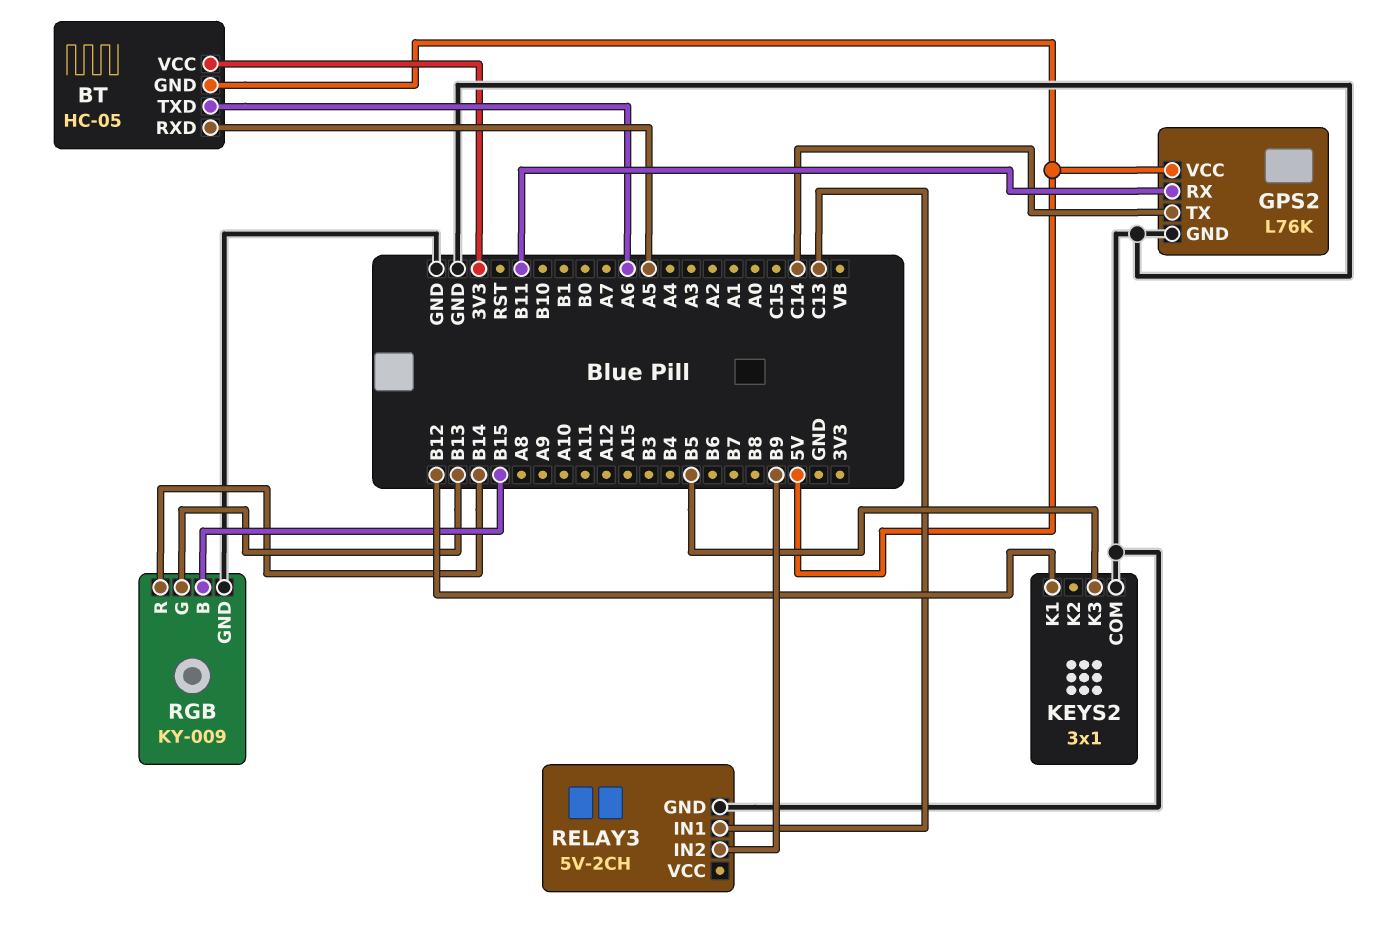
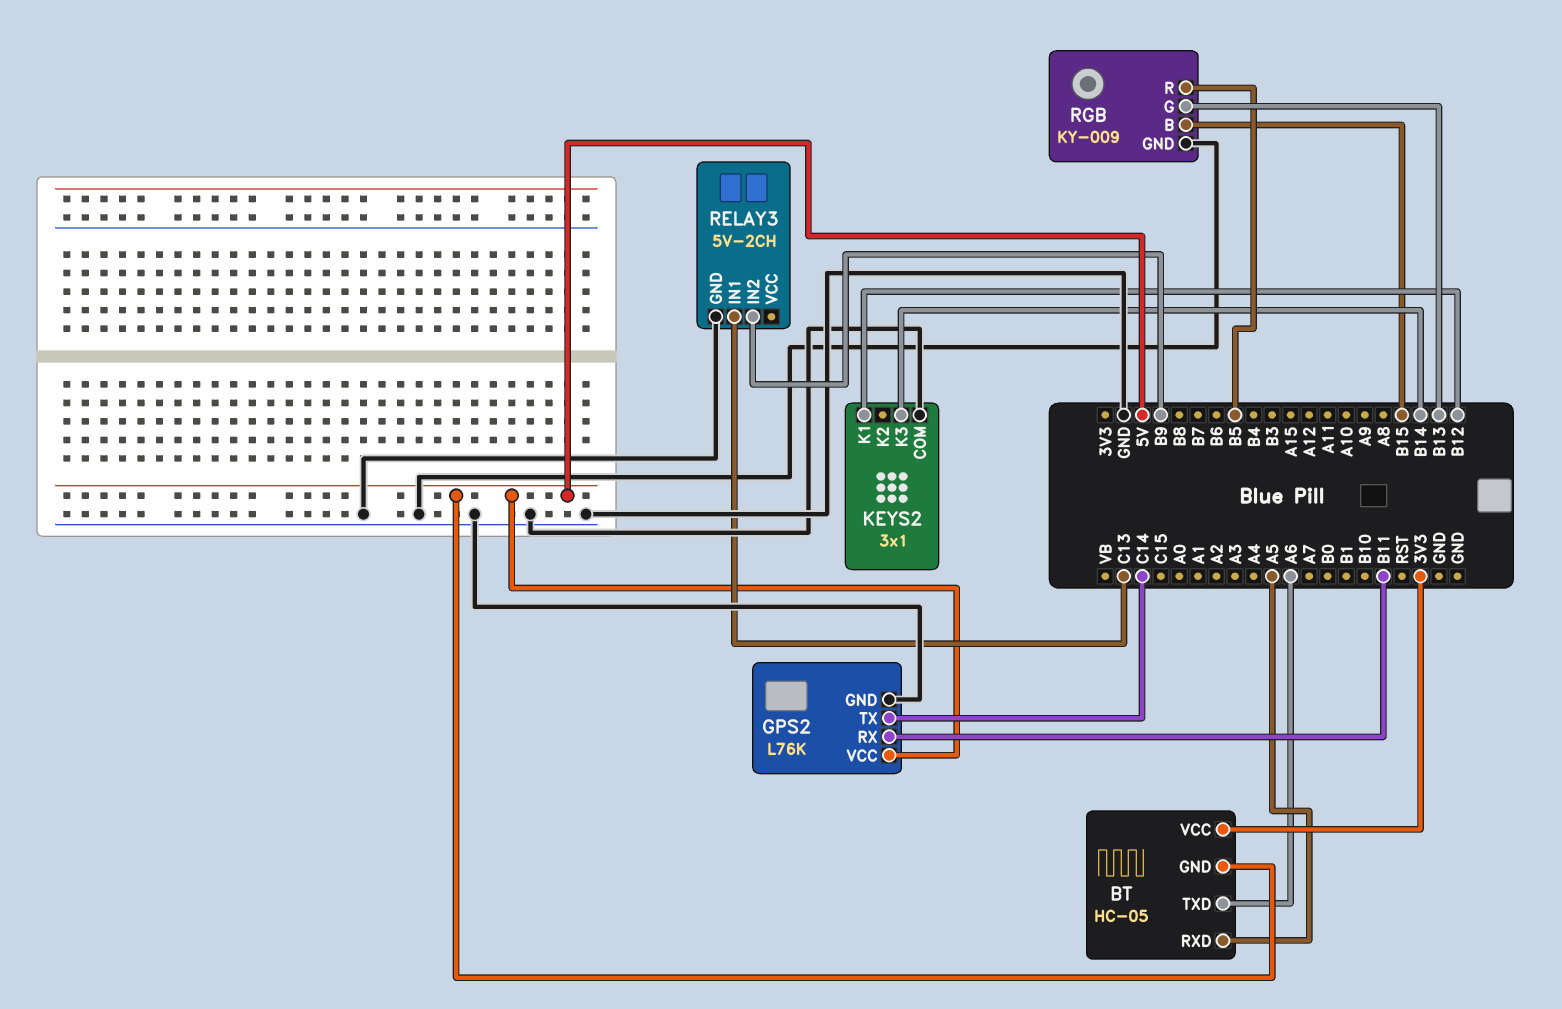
KEYS2 pin K3: B5 -> B14
RGB pin R: B14 -> B5

